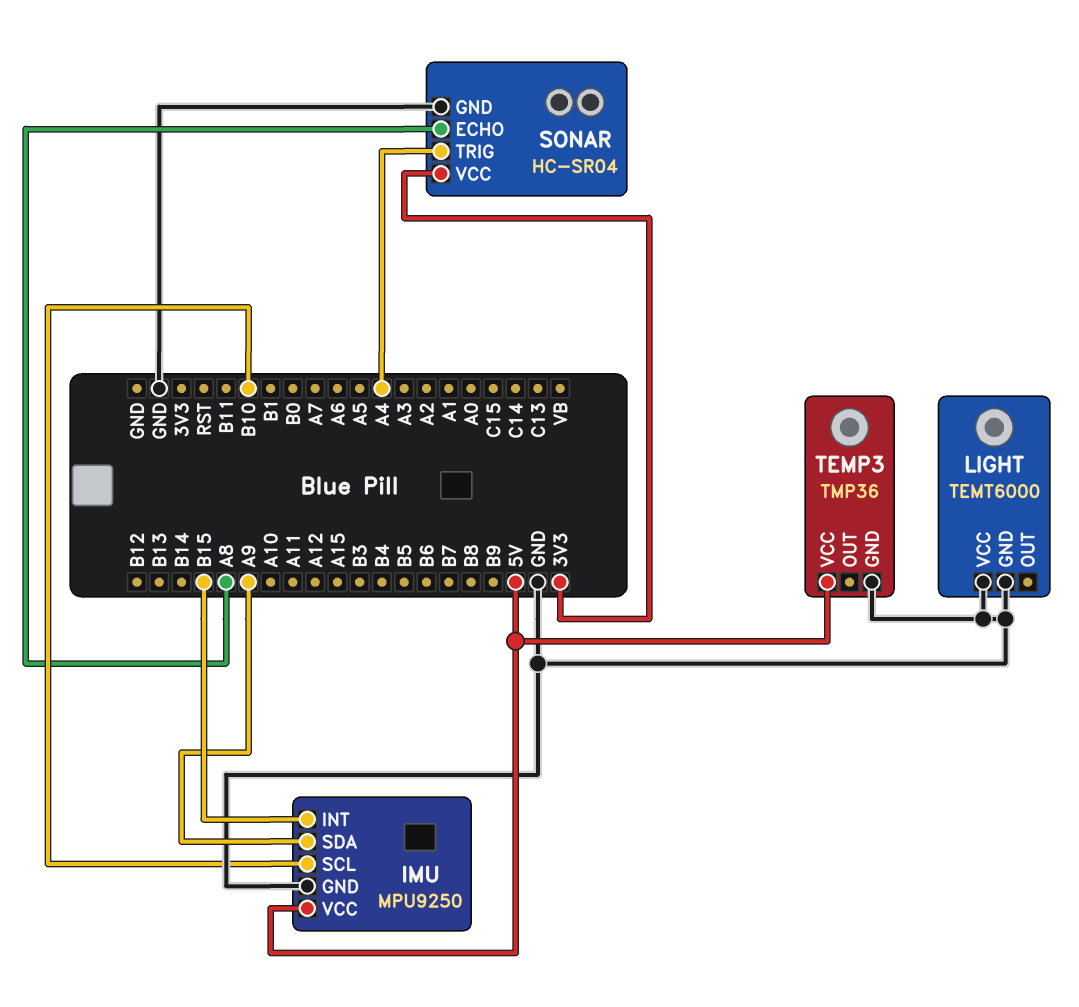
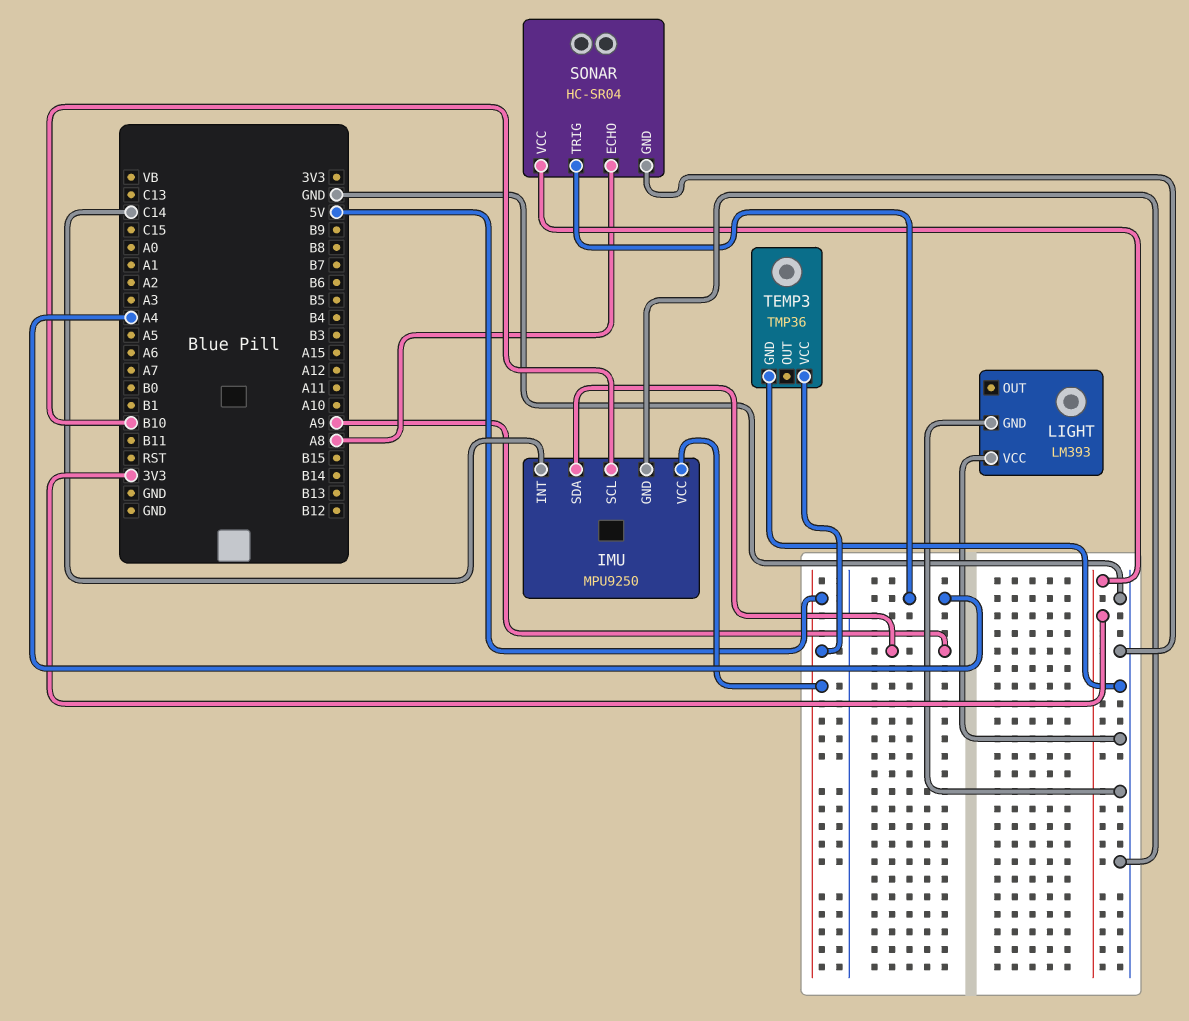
IMU pin INT: B15 -> C14
LIGHT: TEMT6000 -> LM393

